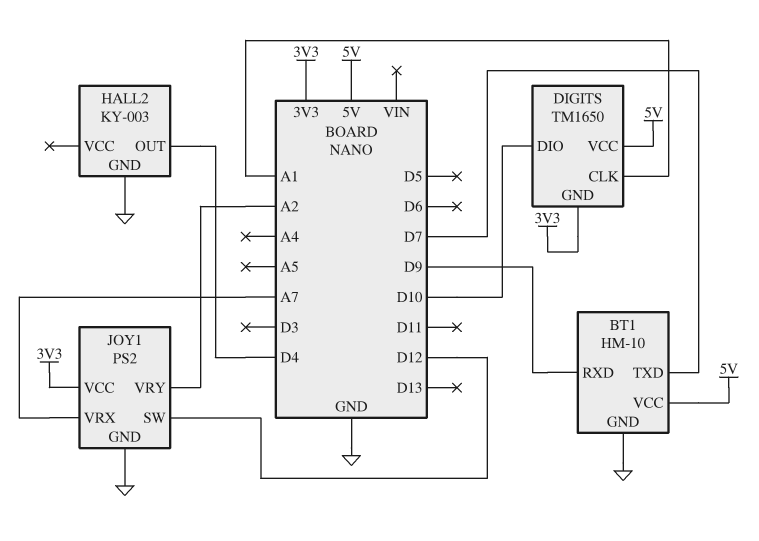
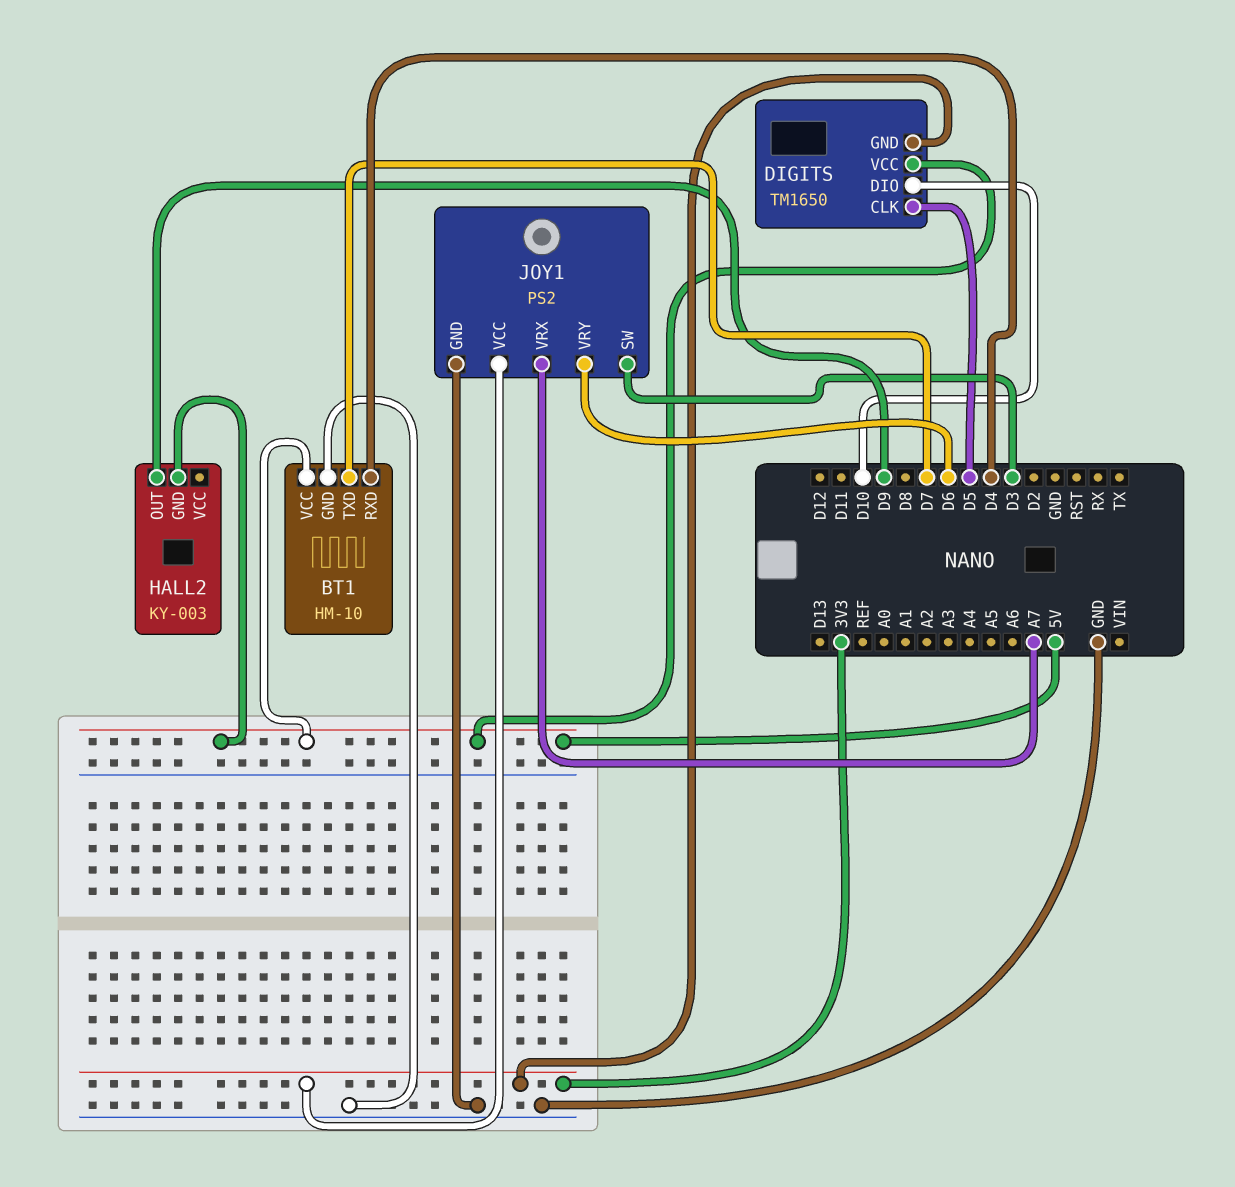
BT1 pin RXD: D9 -> D4
DIGITS pin CLK: A1 -> D5
HALL2 pin GND: GND -> 5V
HALL2 pin OUT: D4 -> D9
JOY1 pin SW: D12 -> D3
JOY1 pin VRY: A2 -> D6

